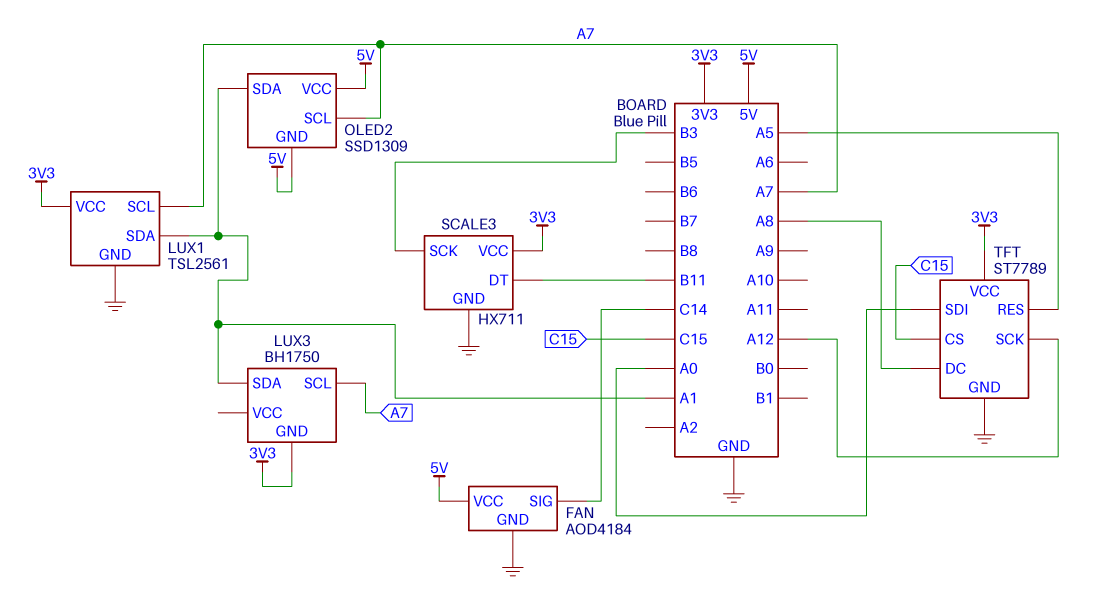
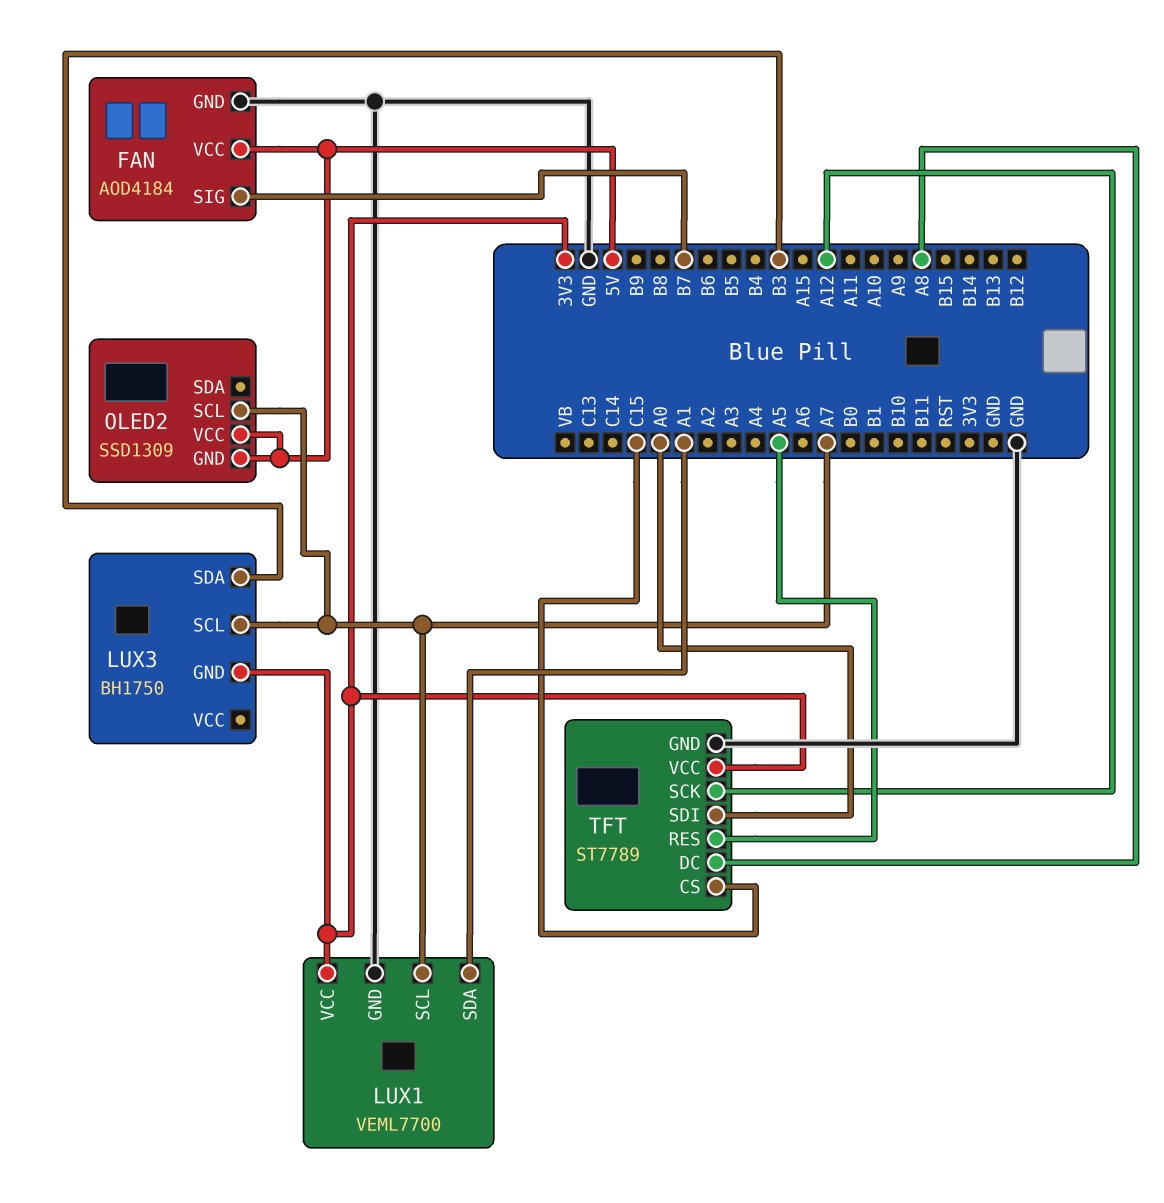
FAN pin SIG: C14 -> B7
LUX1: TSL2561 -> VEML7700
LUX3 pin SDA: A1 -> B3
OLED2 pin SDA: A1 -> none
SCALE3: HX711 -> none
SCALE3 pin DT: B11 -> none
SCALE3 pin GND: GND -> none
SCALE3 pin SCK: B3 -> none
SCALE3 pin VCC: 3V3 -> none

